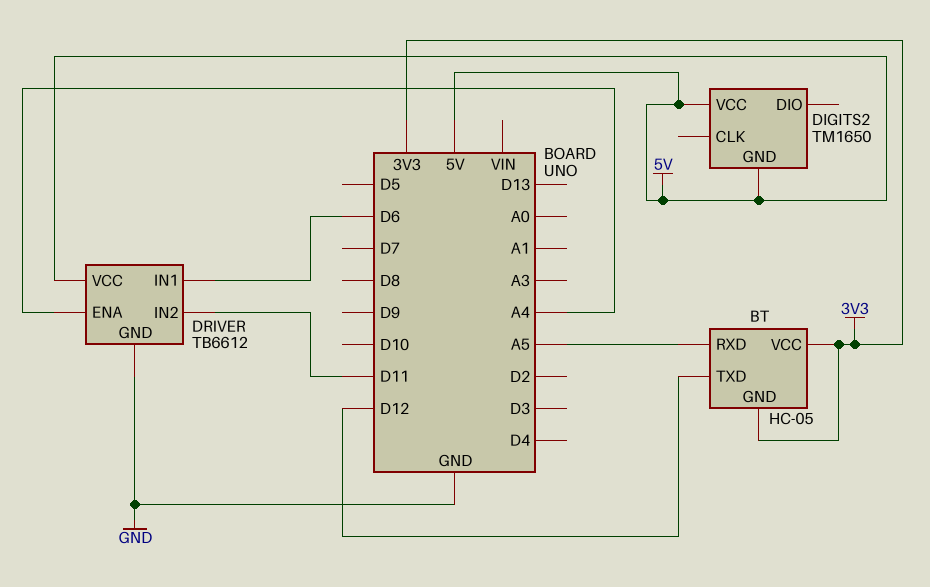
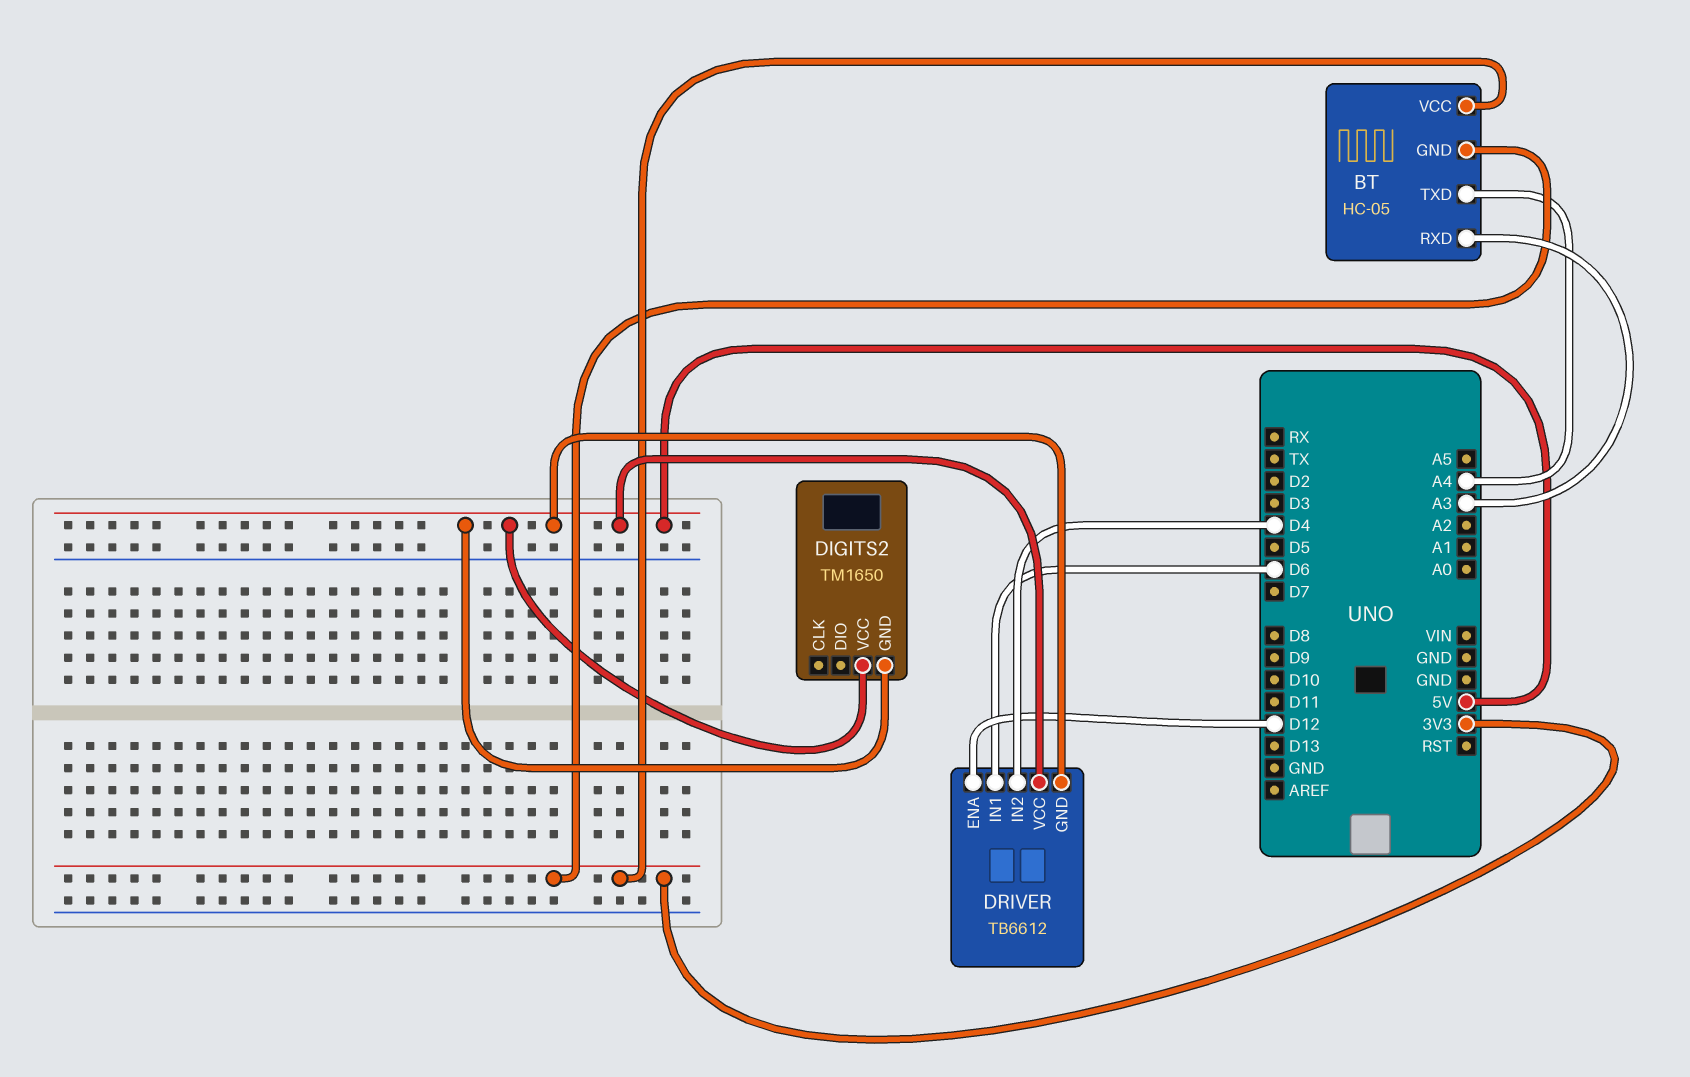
BT pin RXD: A5 -> A3
BT pin TXD: D12 -> A4
DRIVER pin ENA: A4 -> D12
DRIVER pin GND: GND -> 5V
DRIVER pin IN2: D11 -> D4

